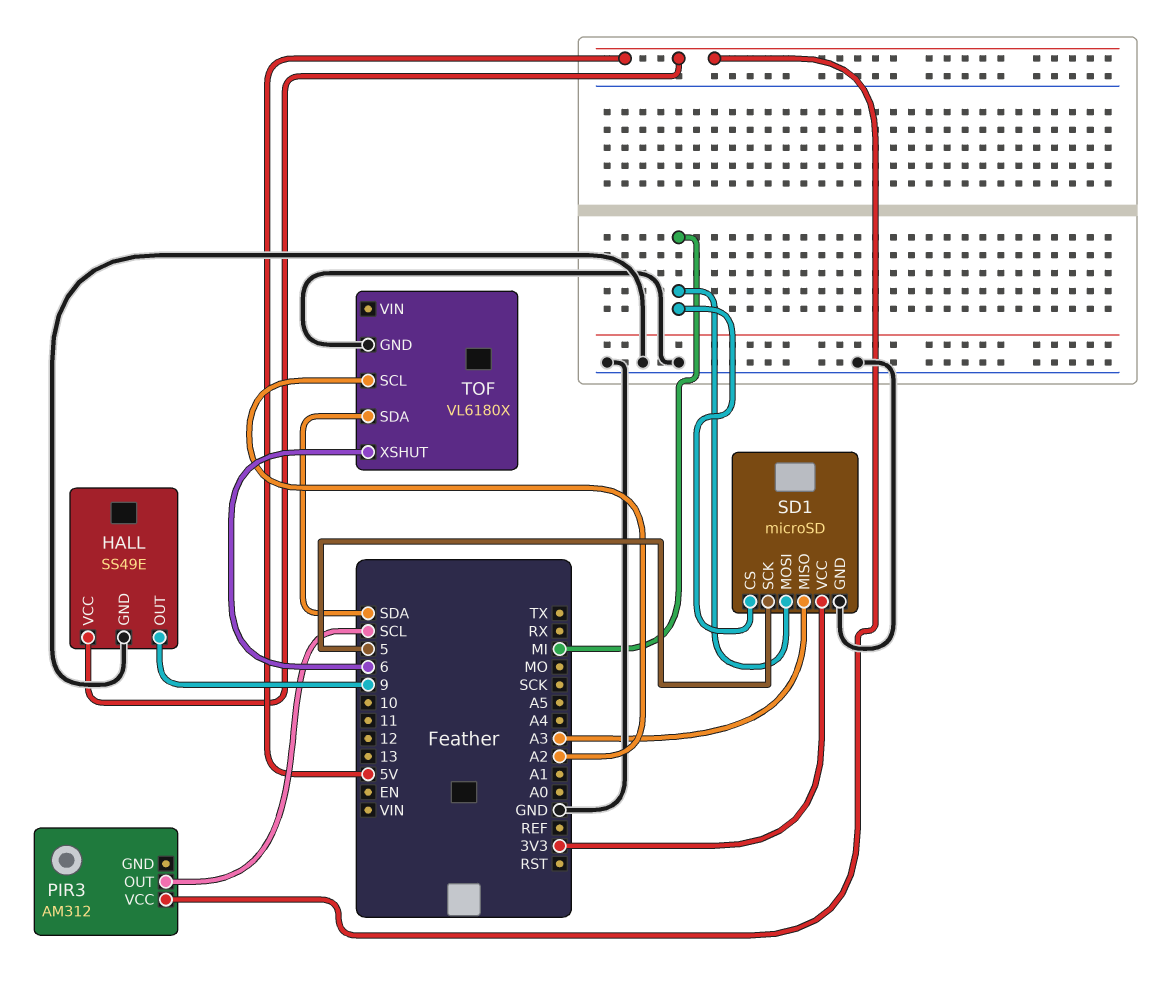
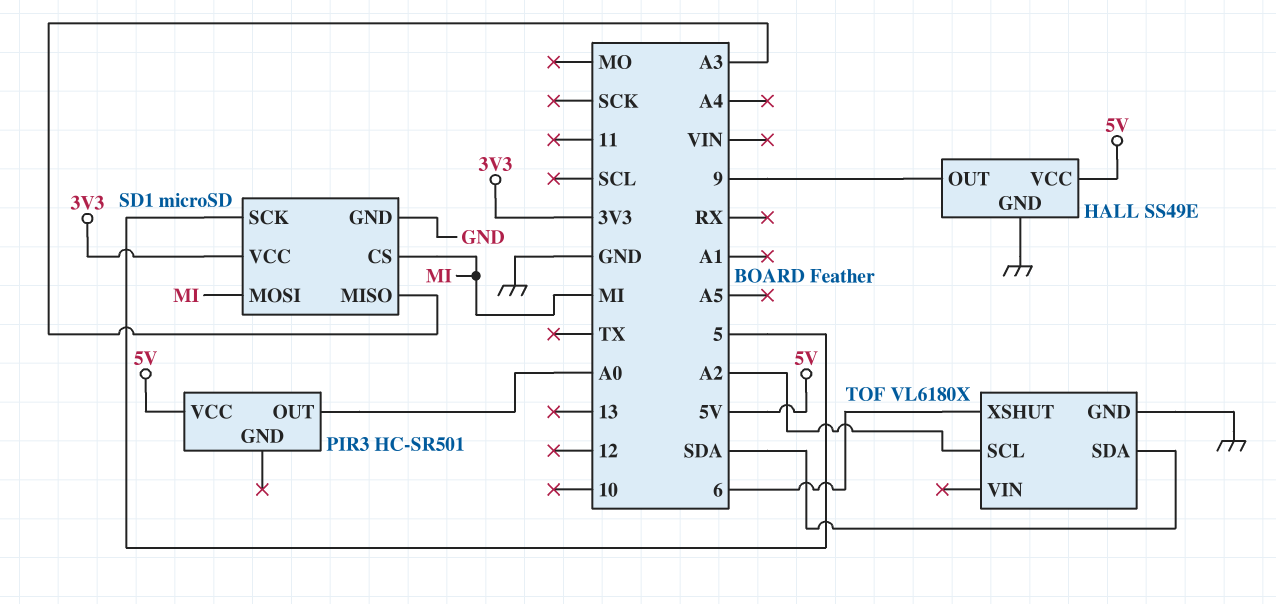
PIR3: AM312 -> HC-SR501
PIR3 pin OUT: SCL -> A0

